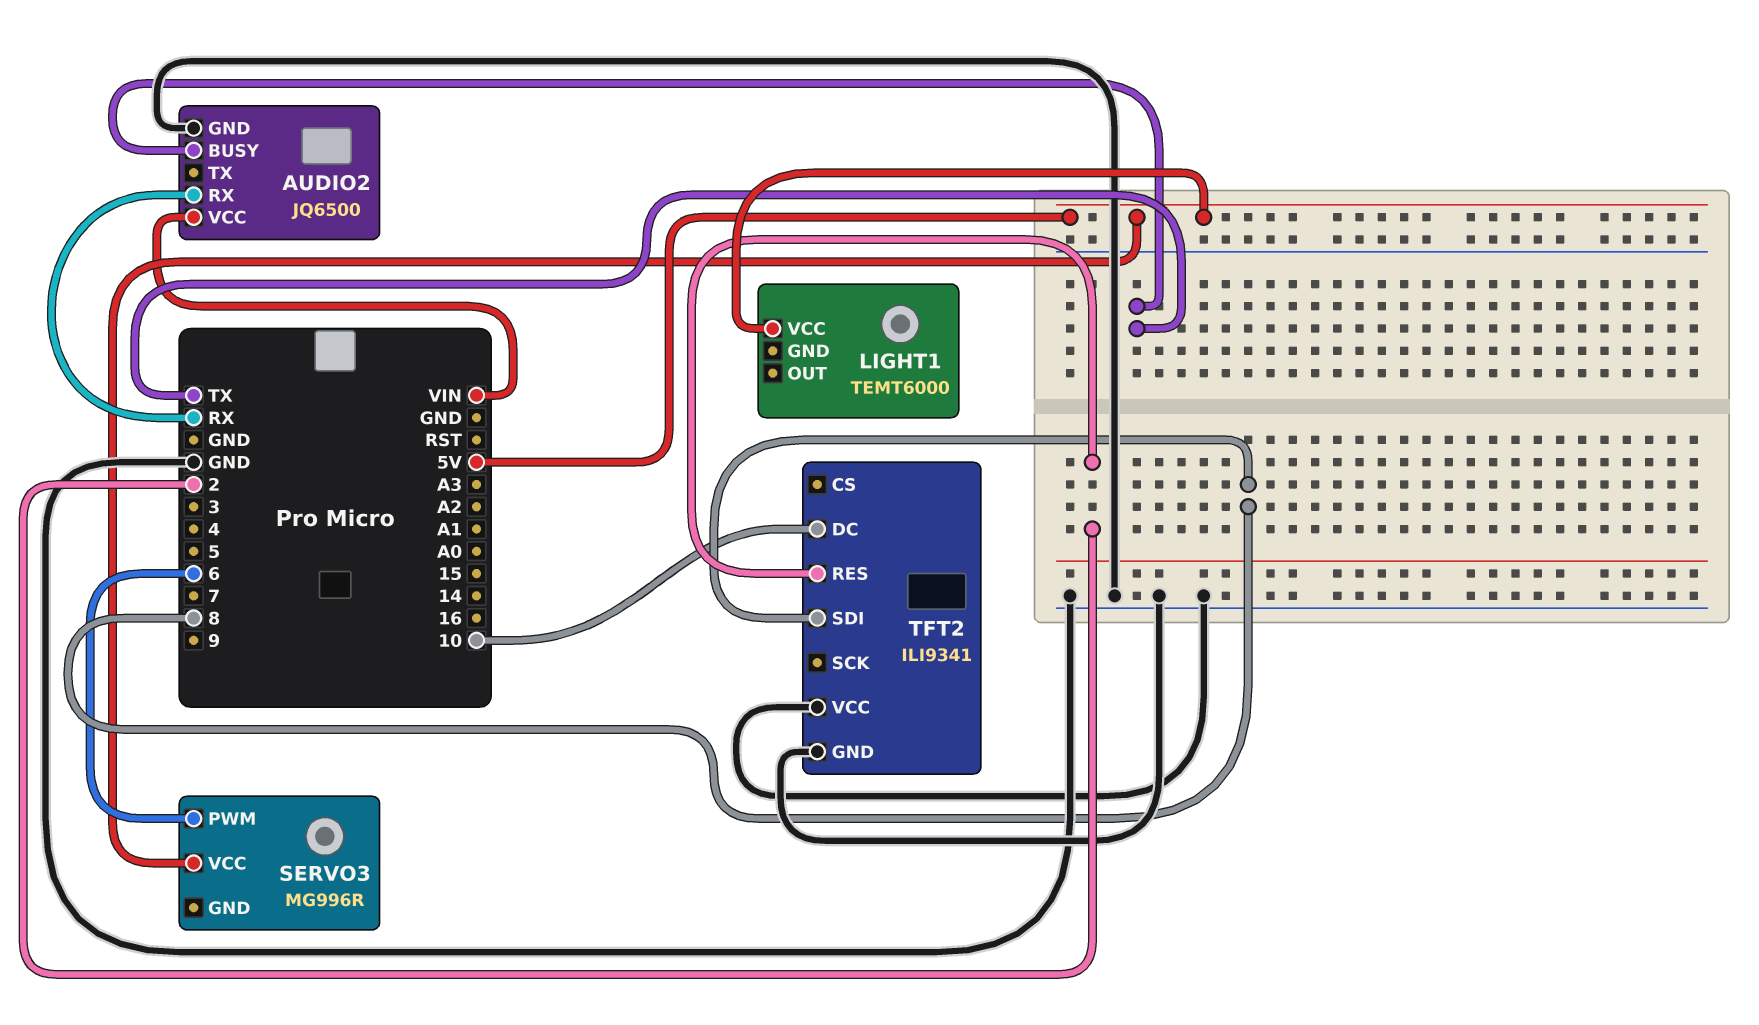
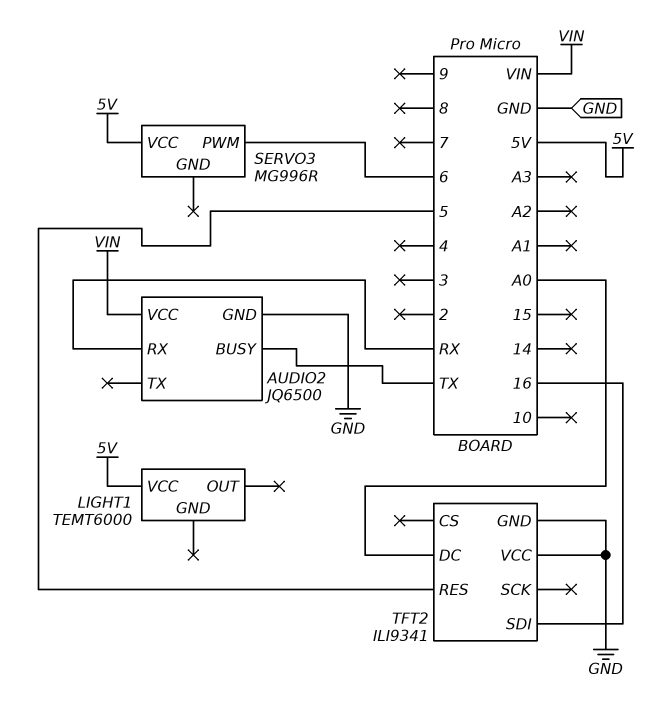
TFT2 pin DC: 10 -> A0
TFT2 pin RES: 2 -> 5
TFT2 pin SDI: 8 -> 16

